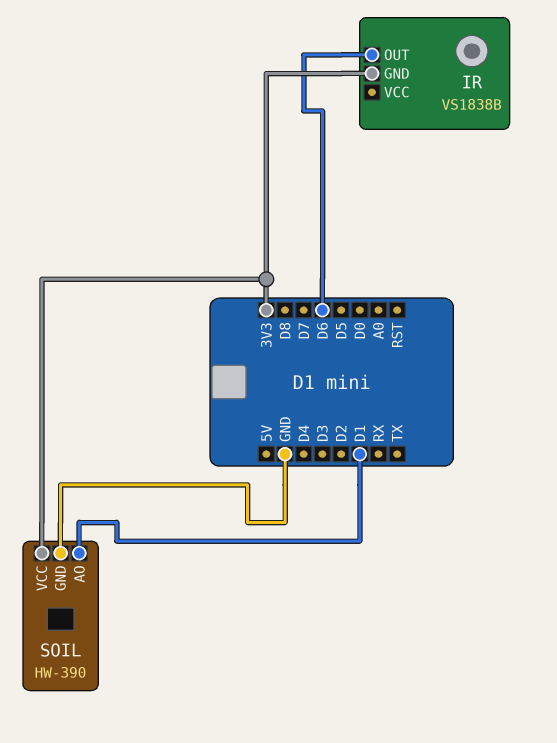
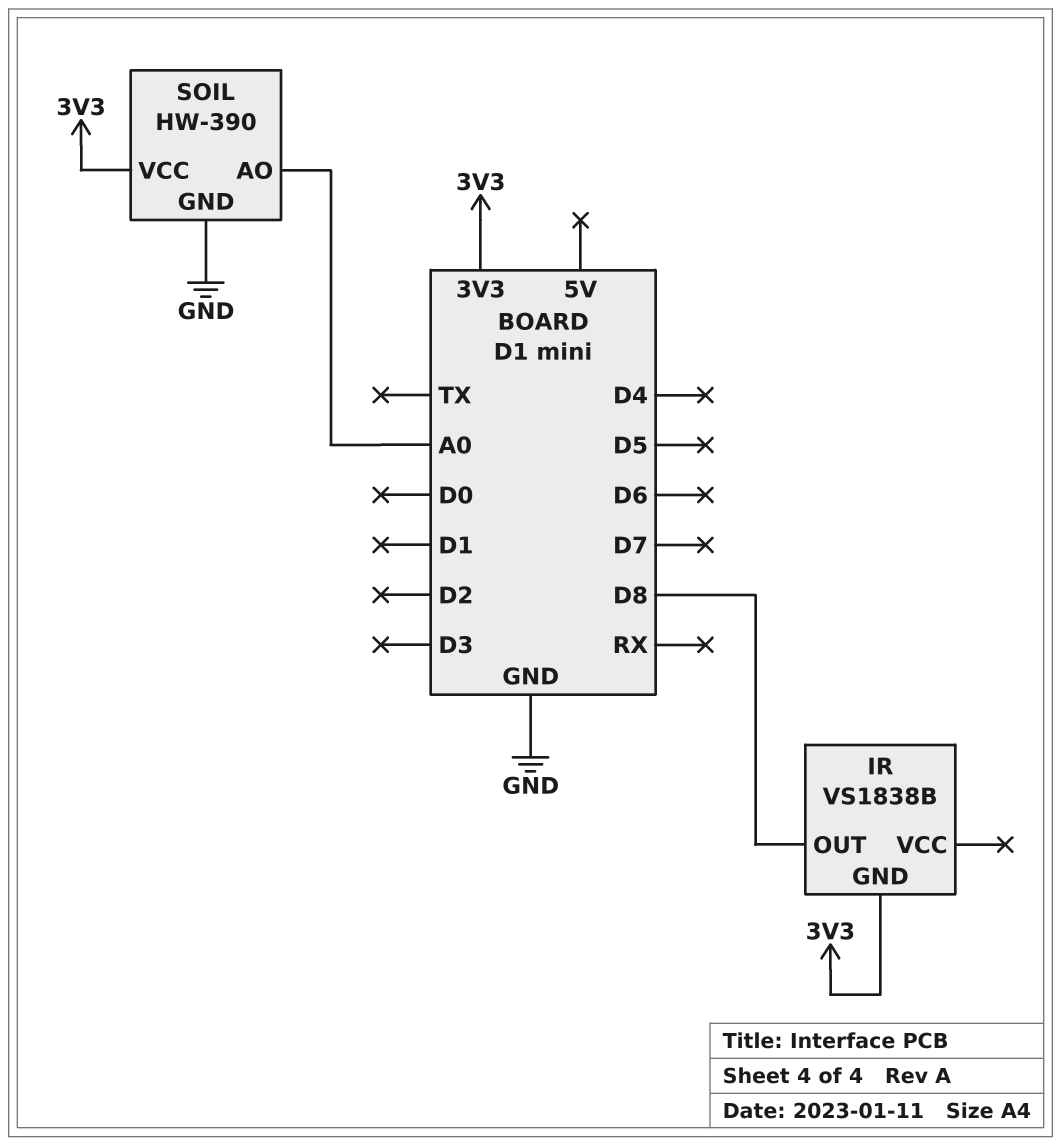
IR pin OUT: D6 -> D8
SOIL pin AO: D1 -> A0

